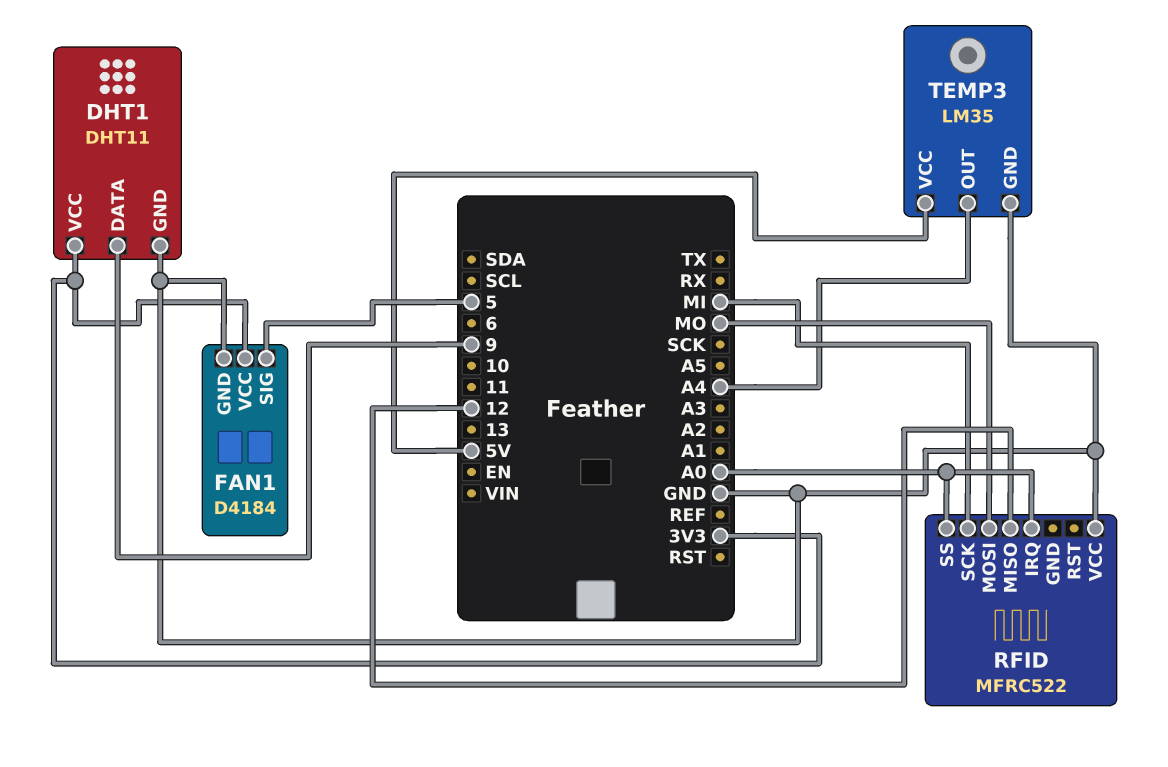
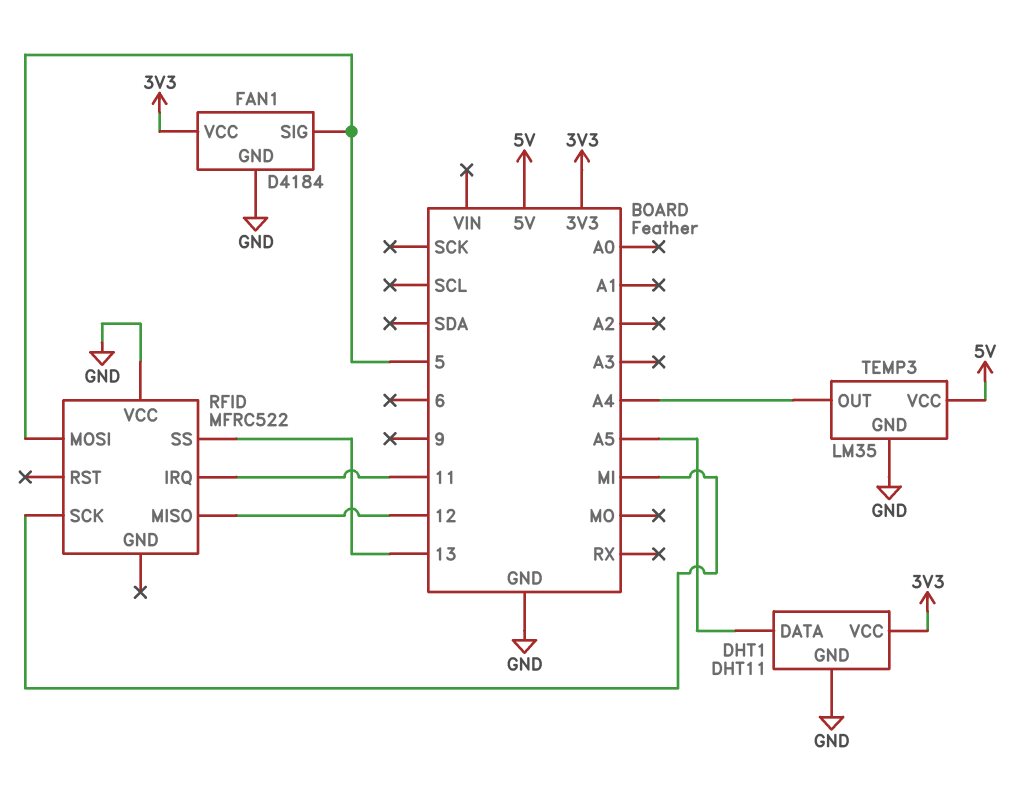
DHT1 pin DATA: 9 -> A5
RFID pin IRQ: A0 -> 11
RFID pin MOSI: MO -> 5
RFID pin SS: A0 -> 13

